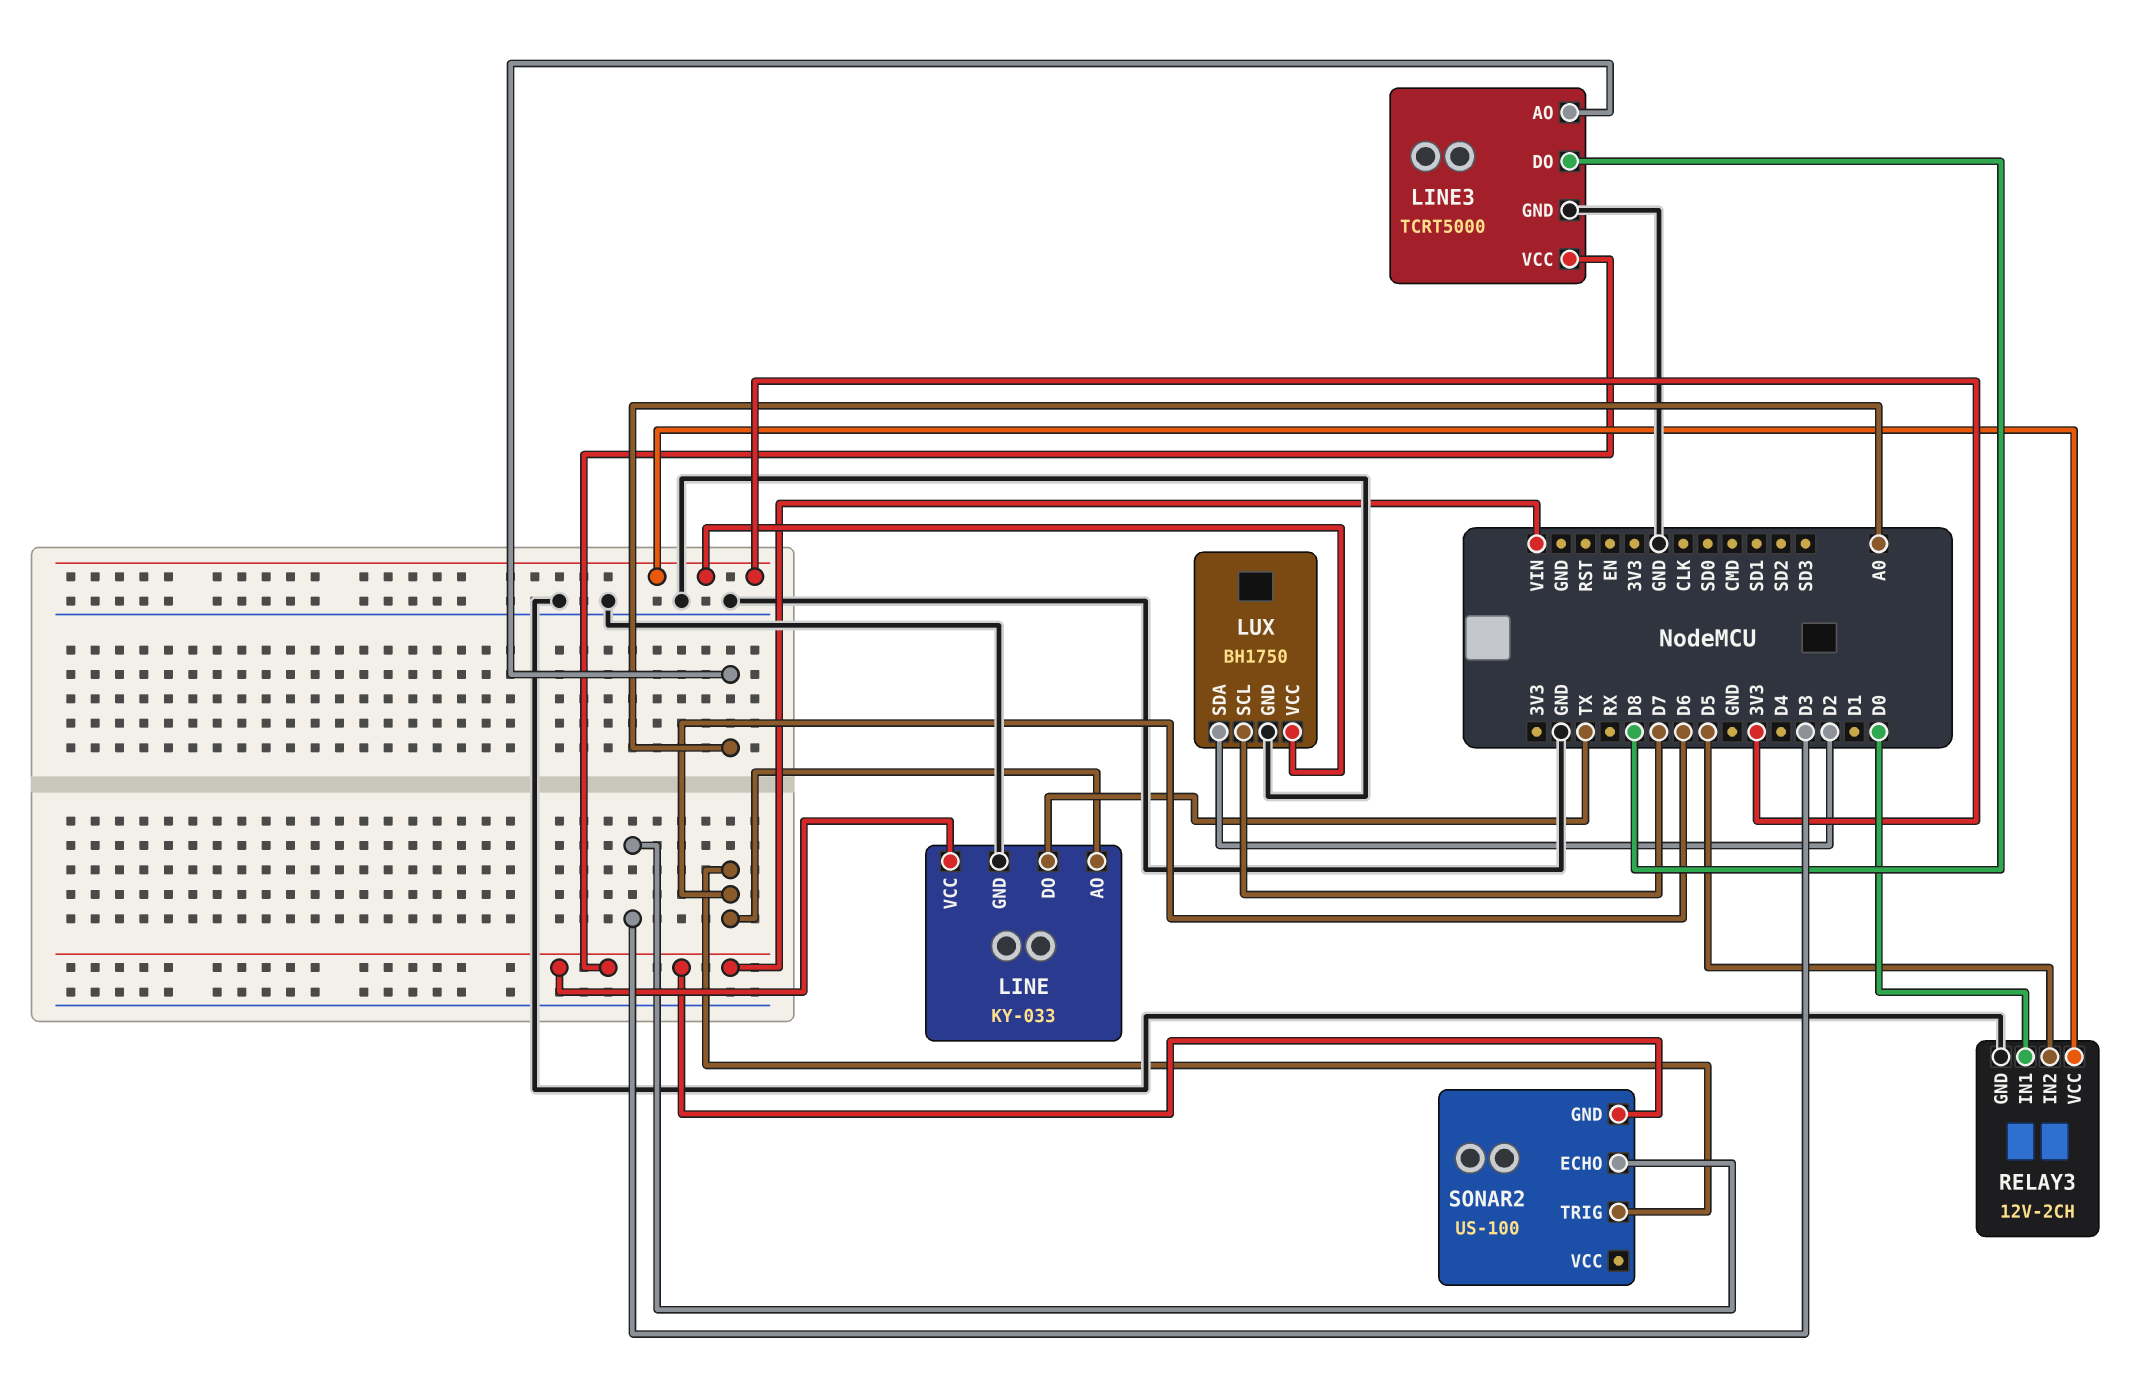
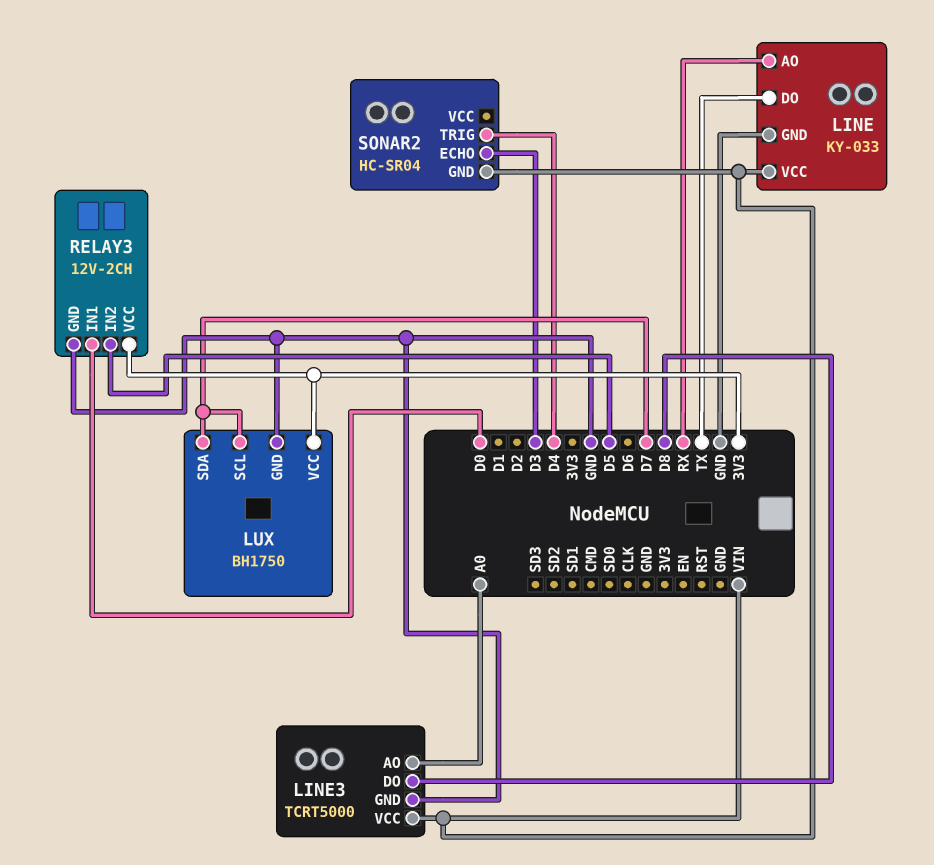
LINE pin AO: D6 -> RX
LUX pin SDA: D2 -> D7
SONAR2: US-100 -> HC-SR04
SONAR2 pin TRIG: D6 -> D4

